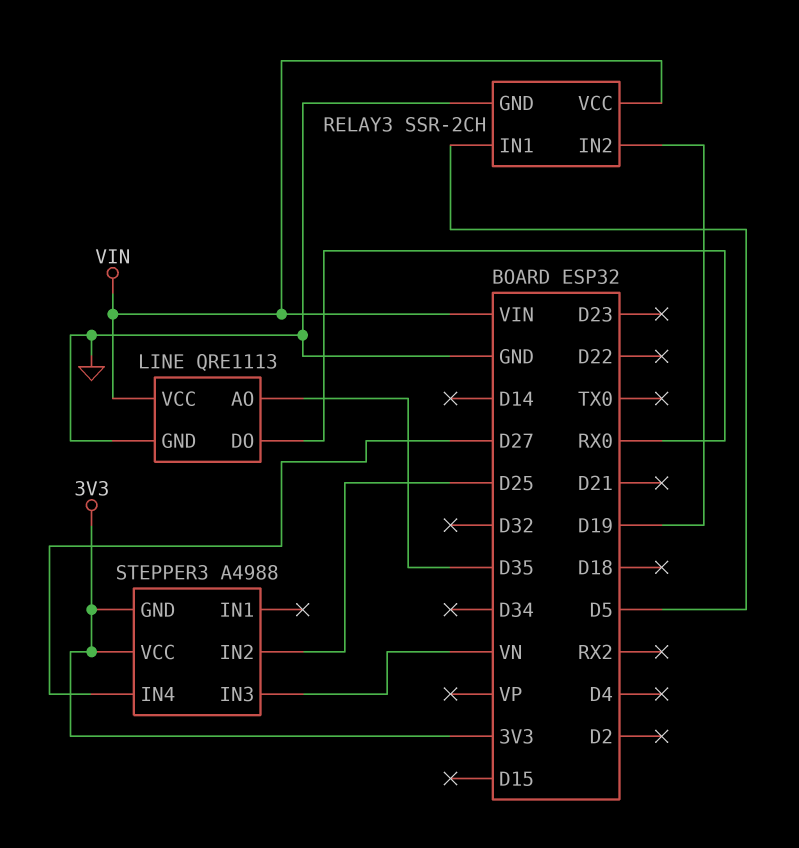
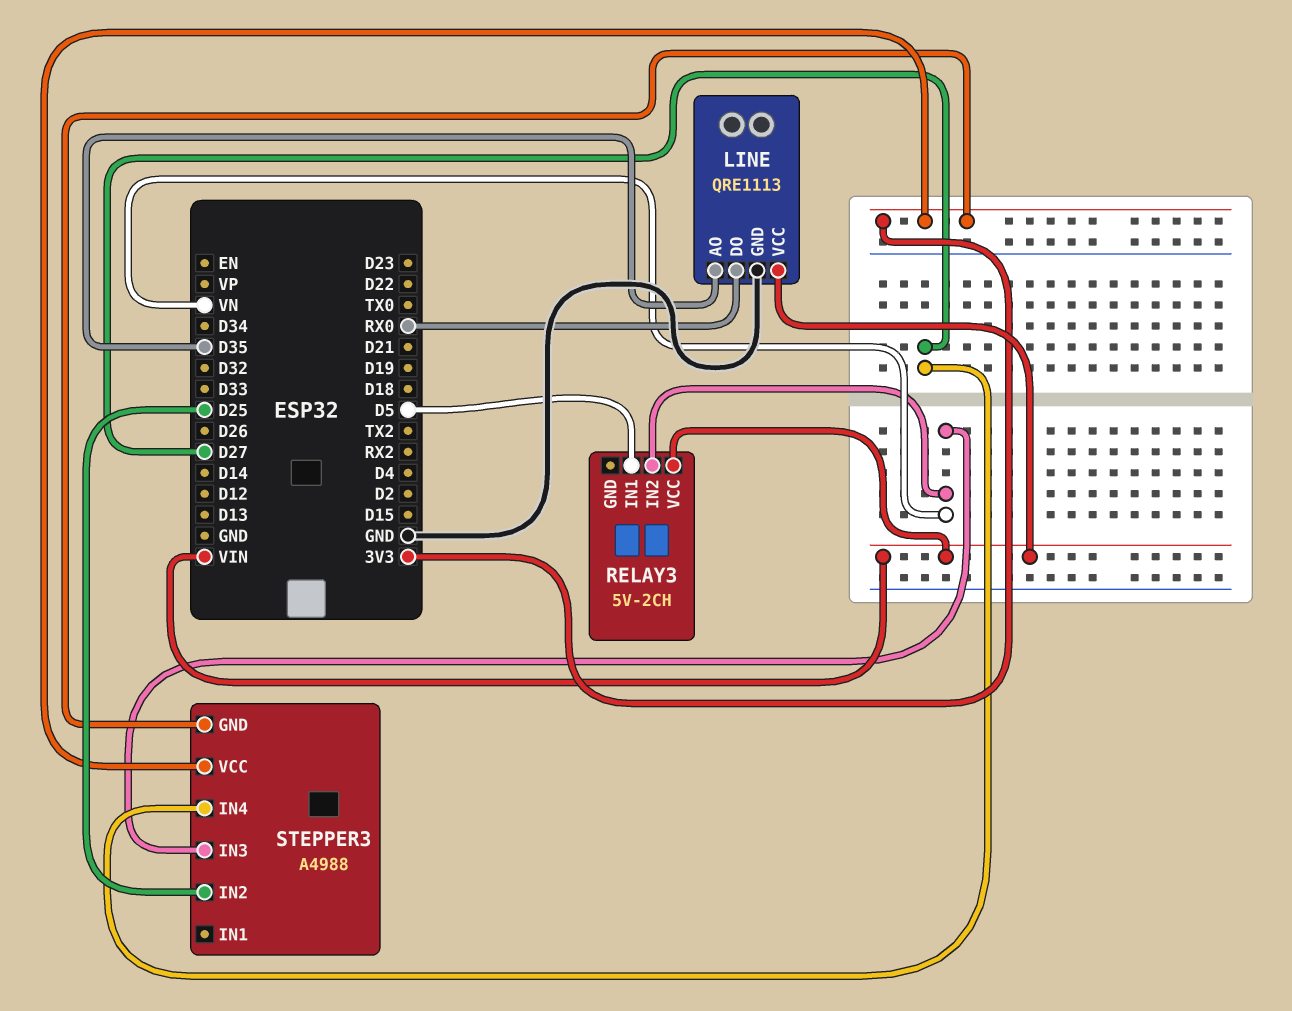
RELAY3: SSR-2CH -> 5V-2CH
RELAY3 pin GND: GND -> none
RELAY3 pin IN2: D19 -> VN

